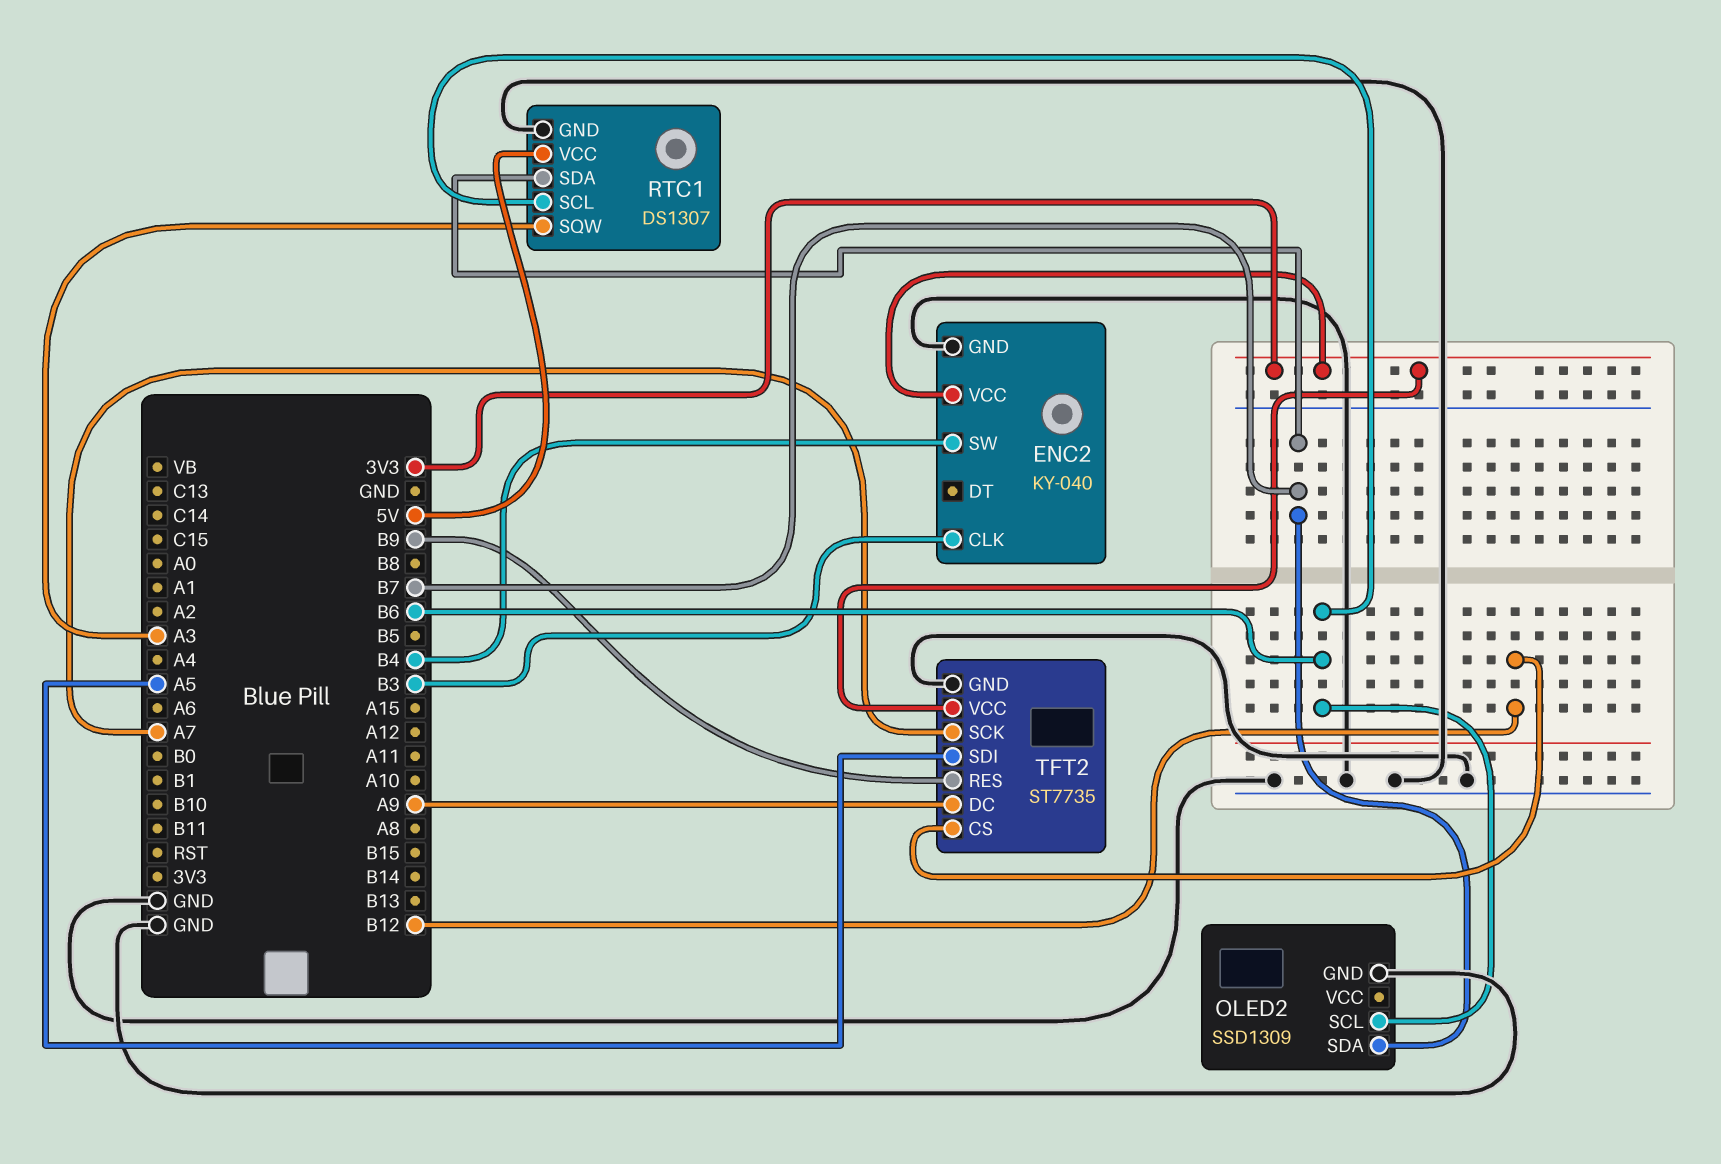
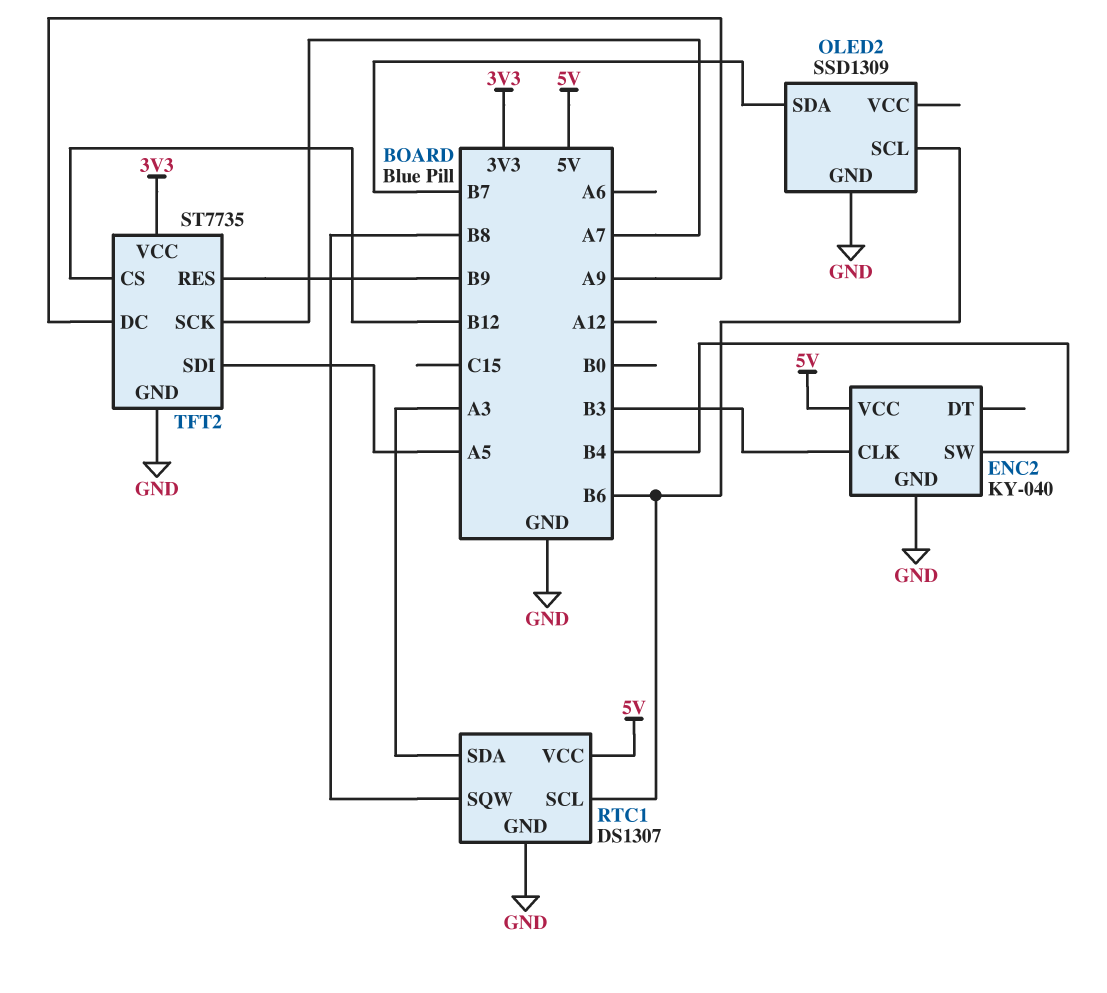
ENC2 pin VCC: 3V3 -> 5V
RTC1 pin SDA: B7 -> A3
RTC1 pin SQW: A3 -> B8

